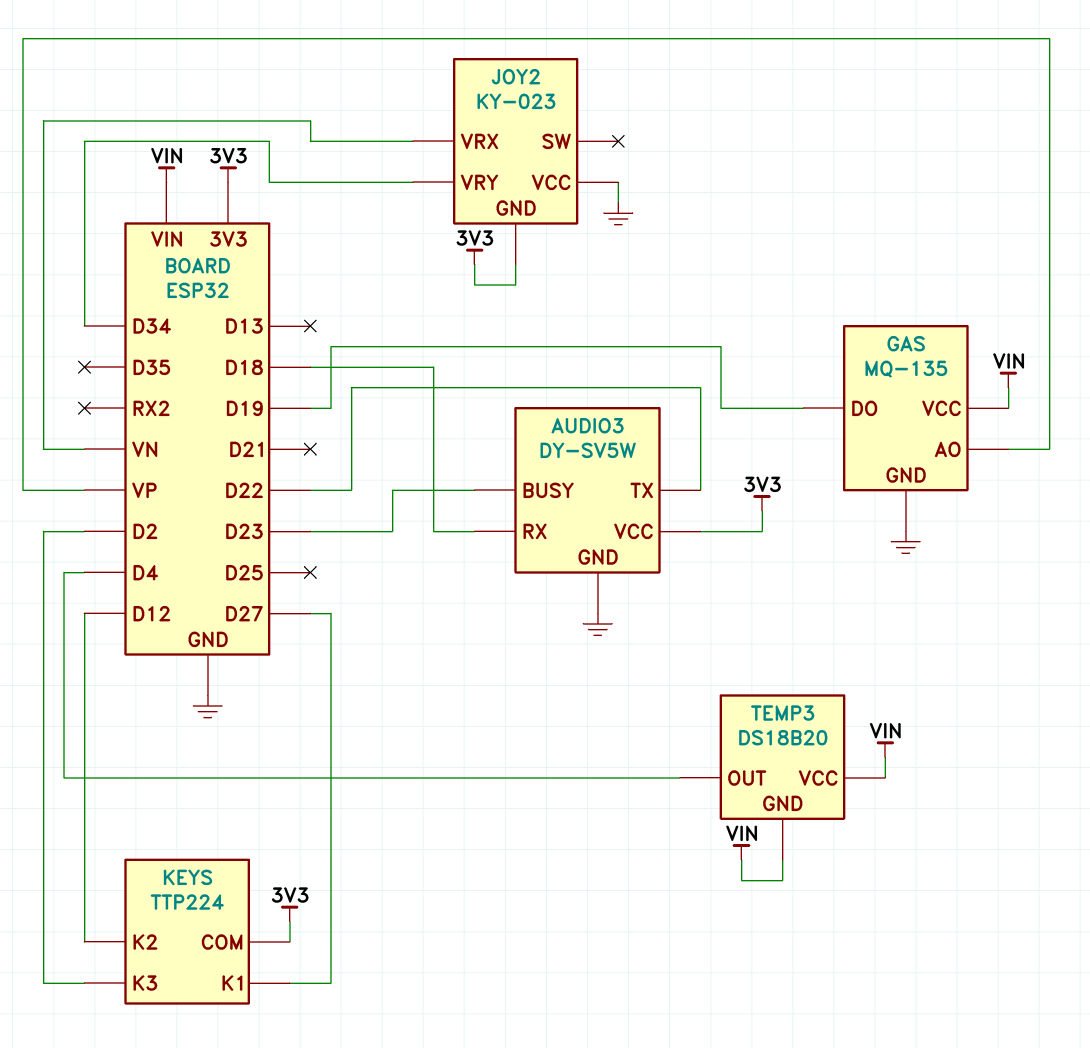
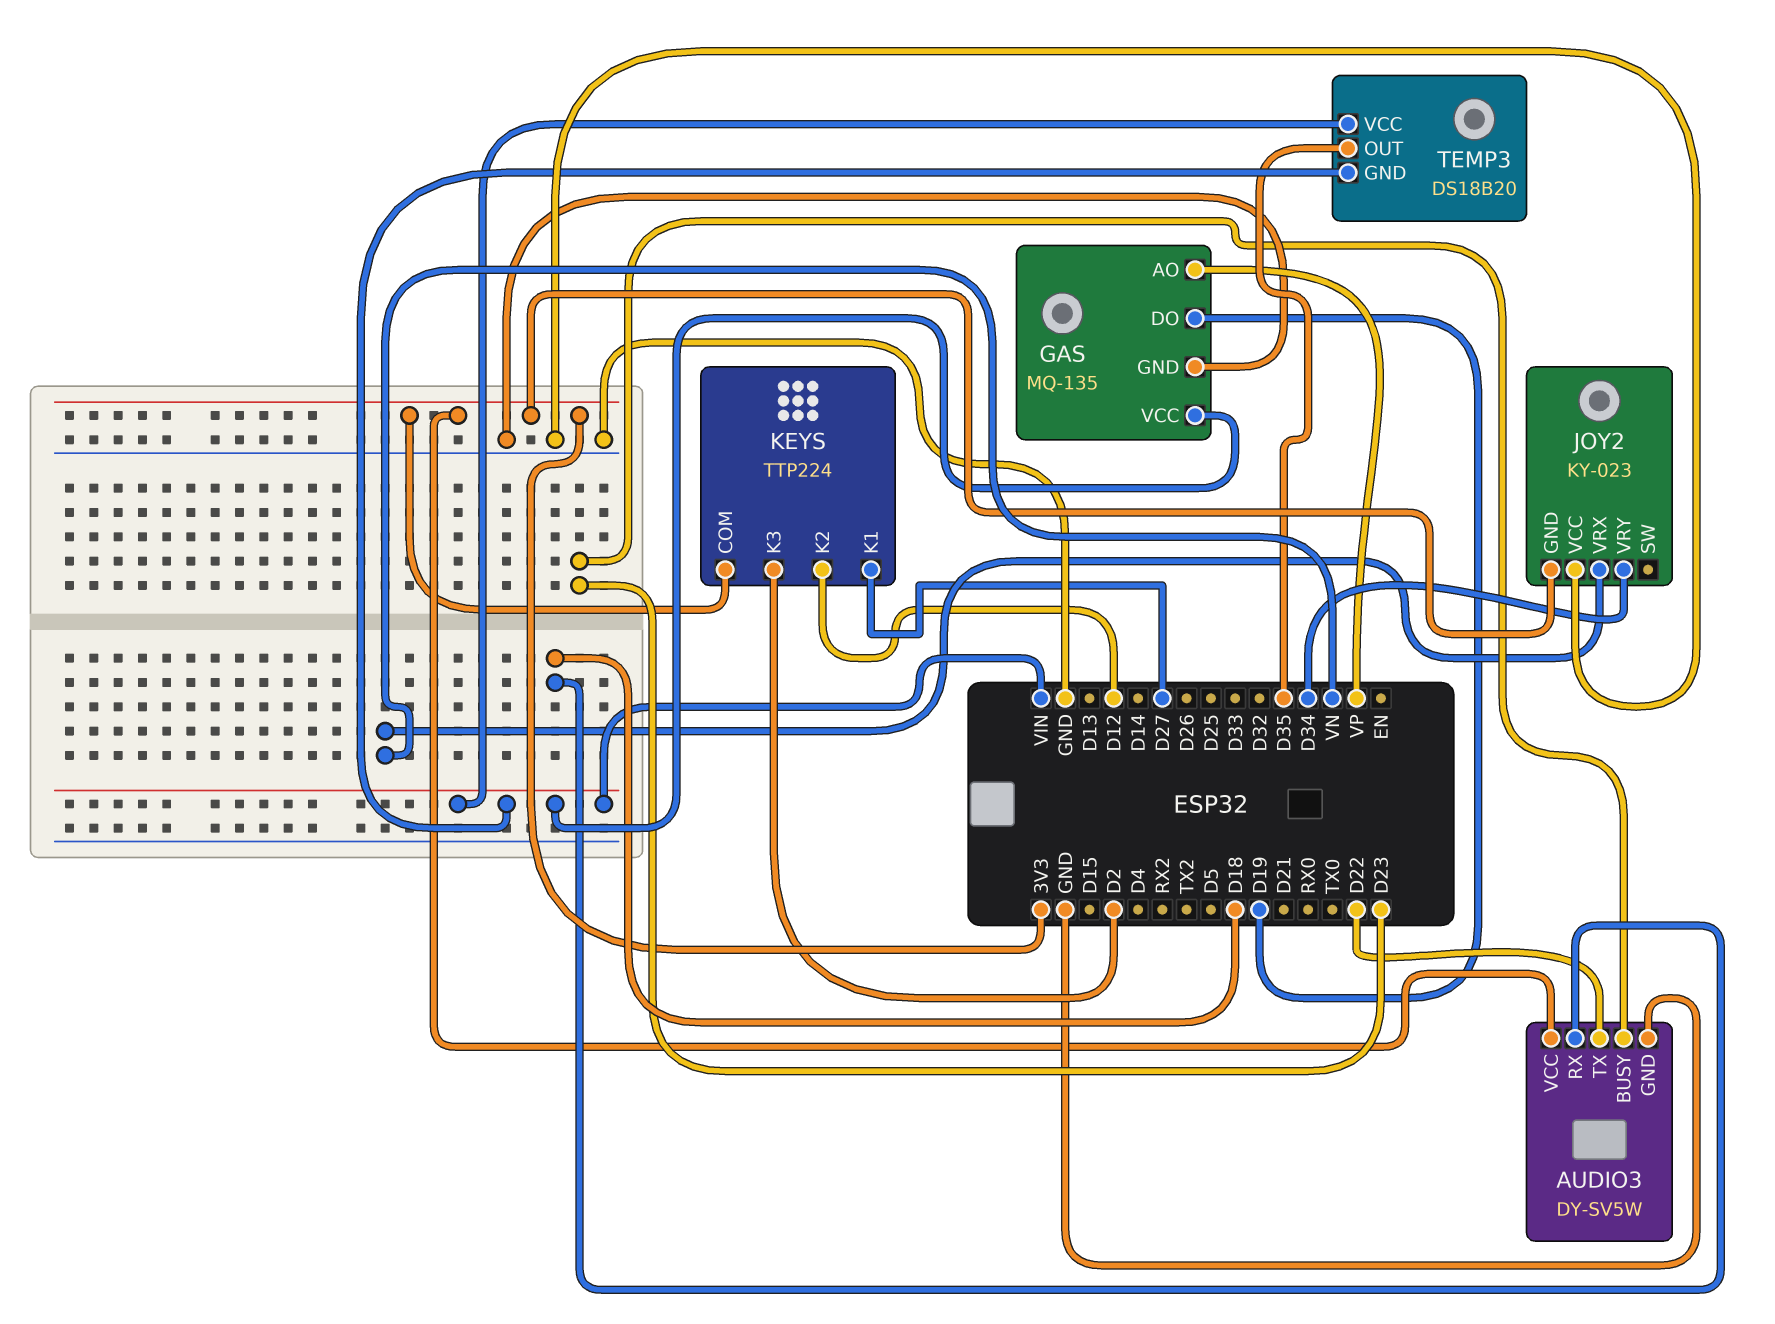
TEMP3 pin OUT: D4 -> D35

